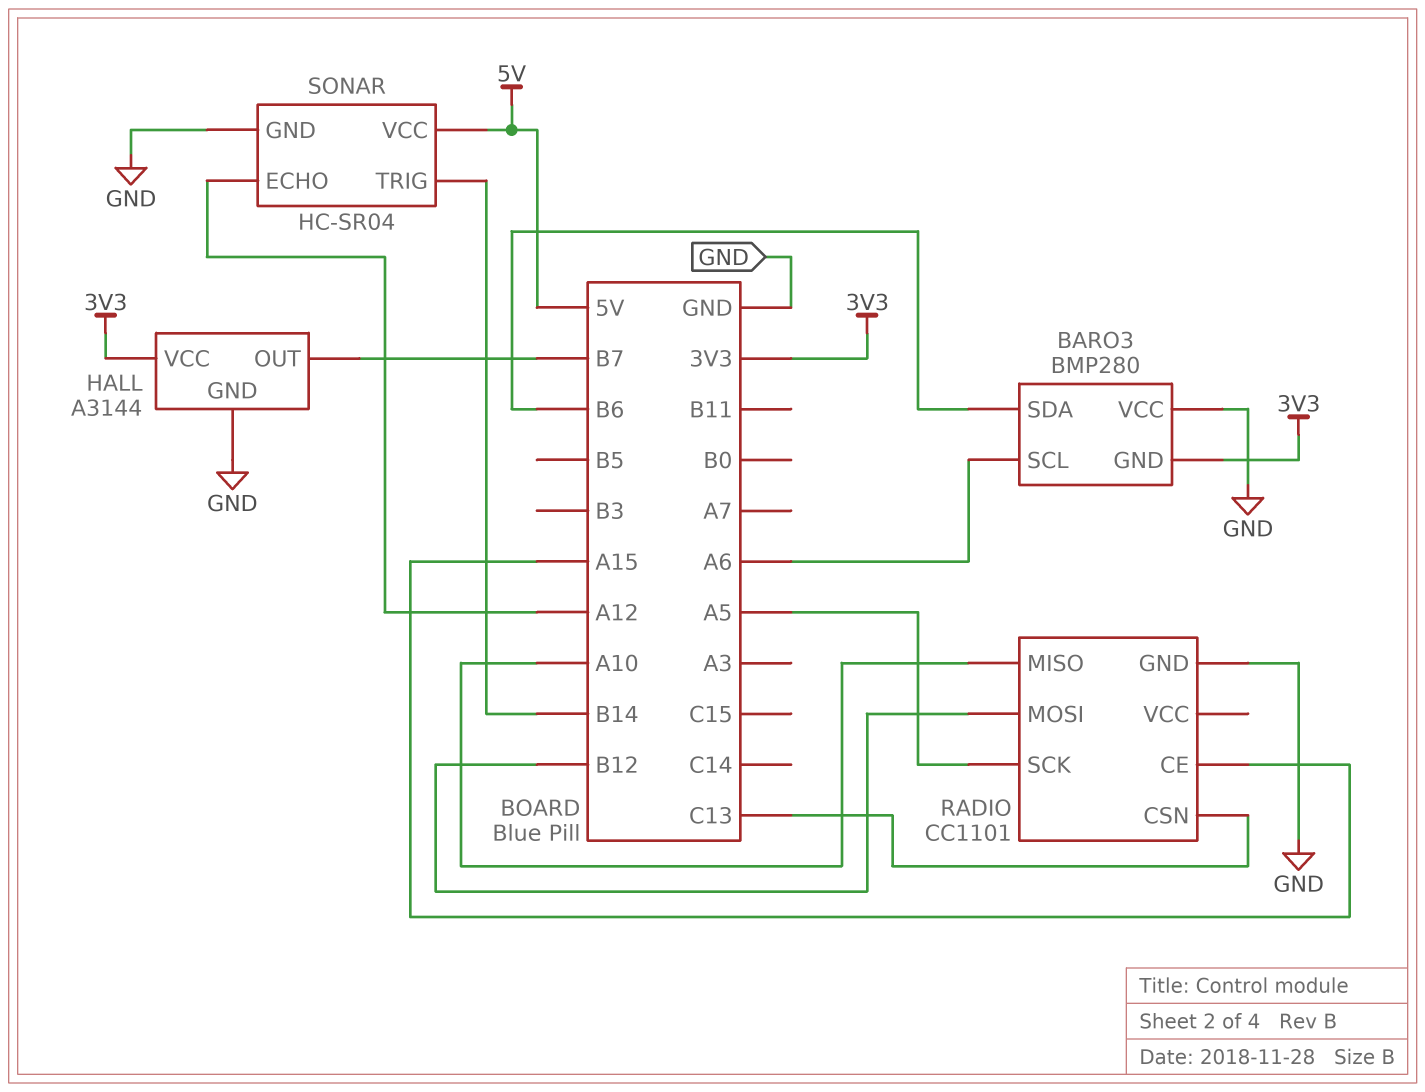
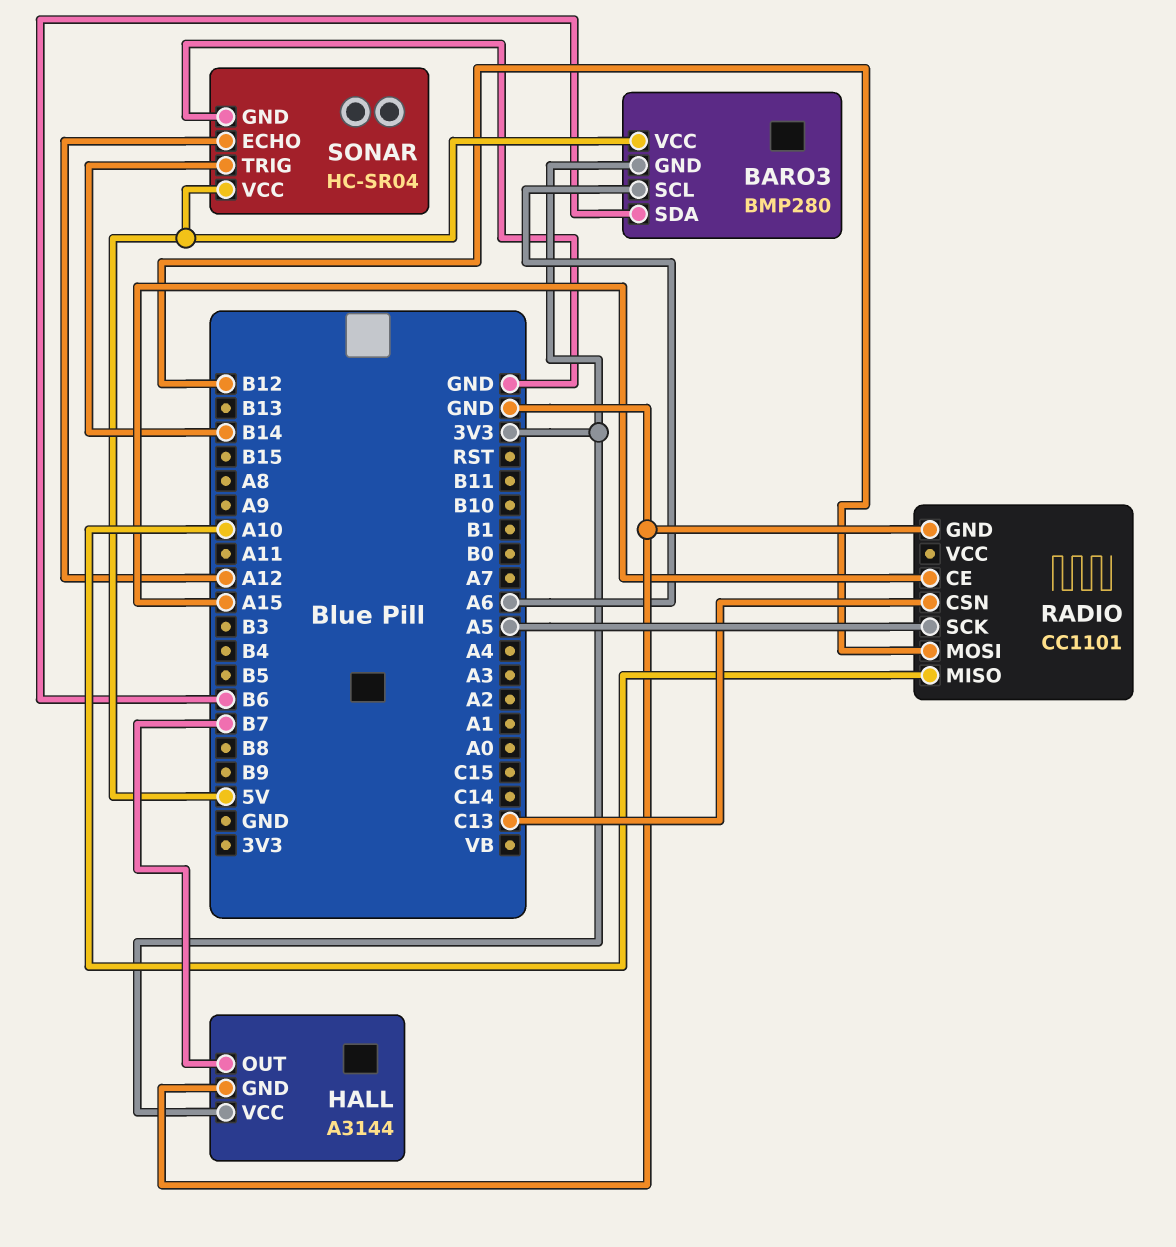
BARO3 pin VCC: GND -> 5V

